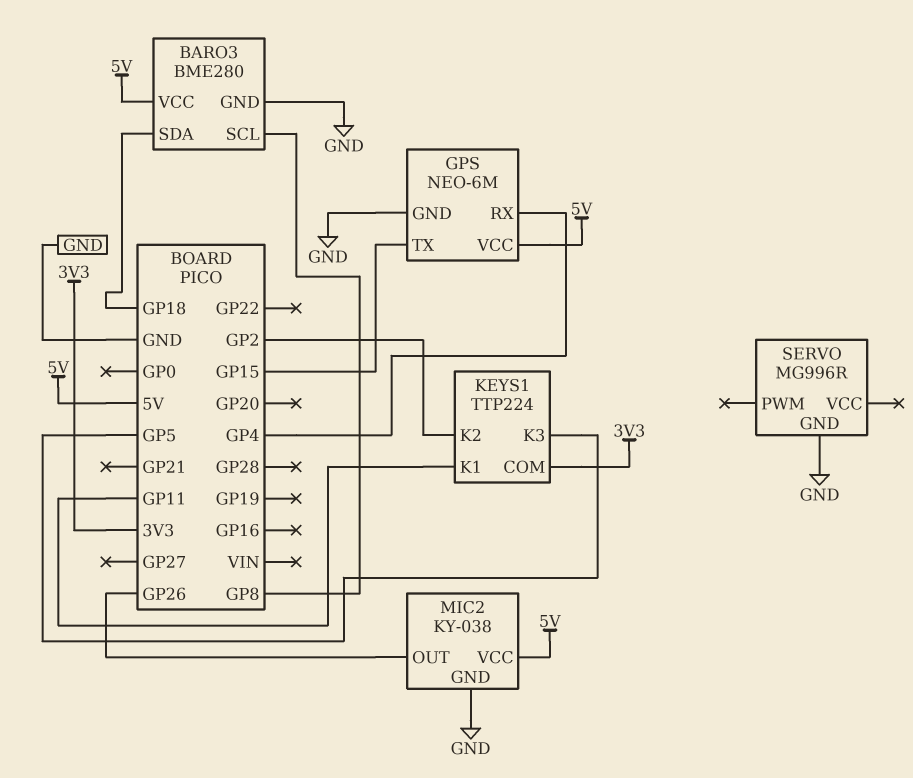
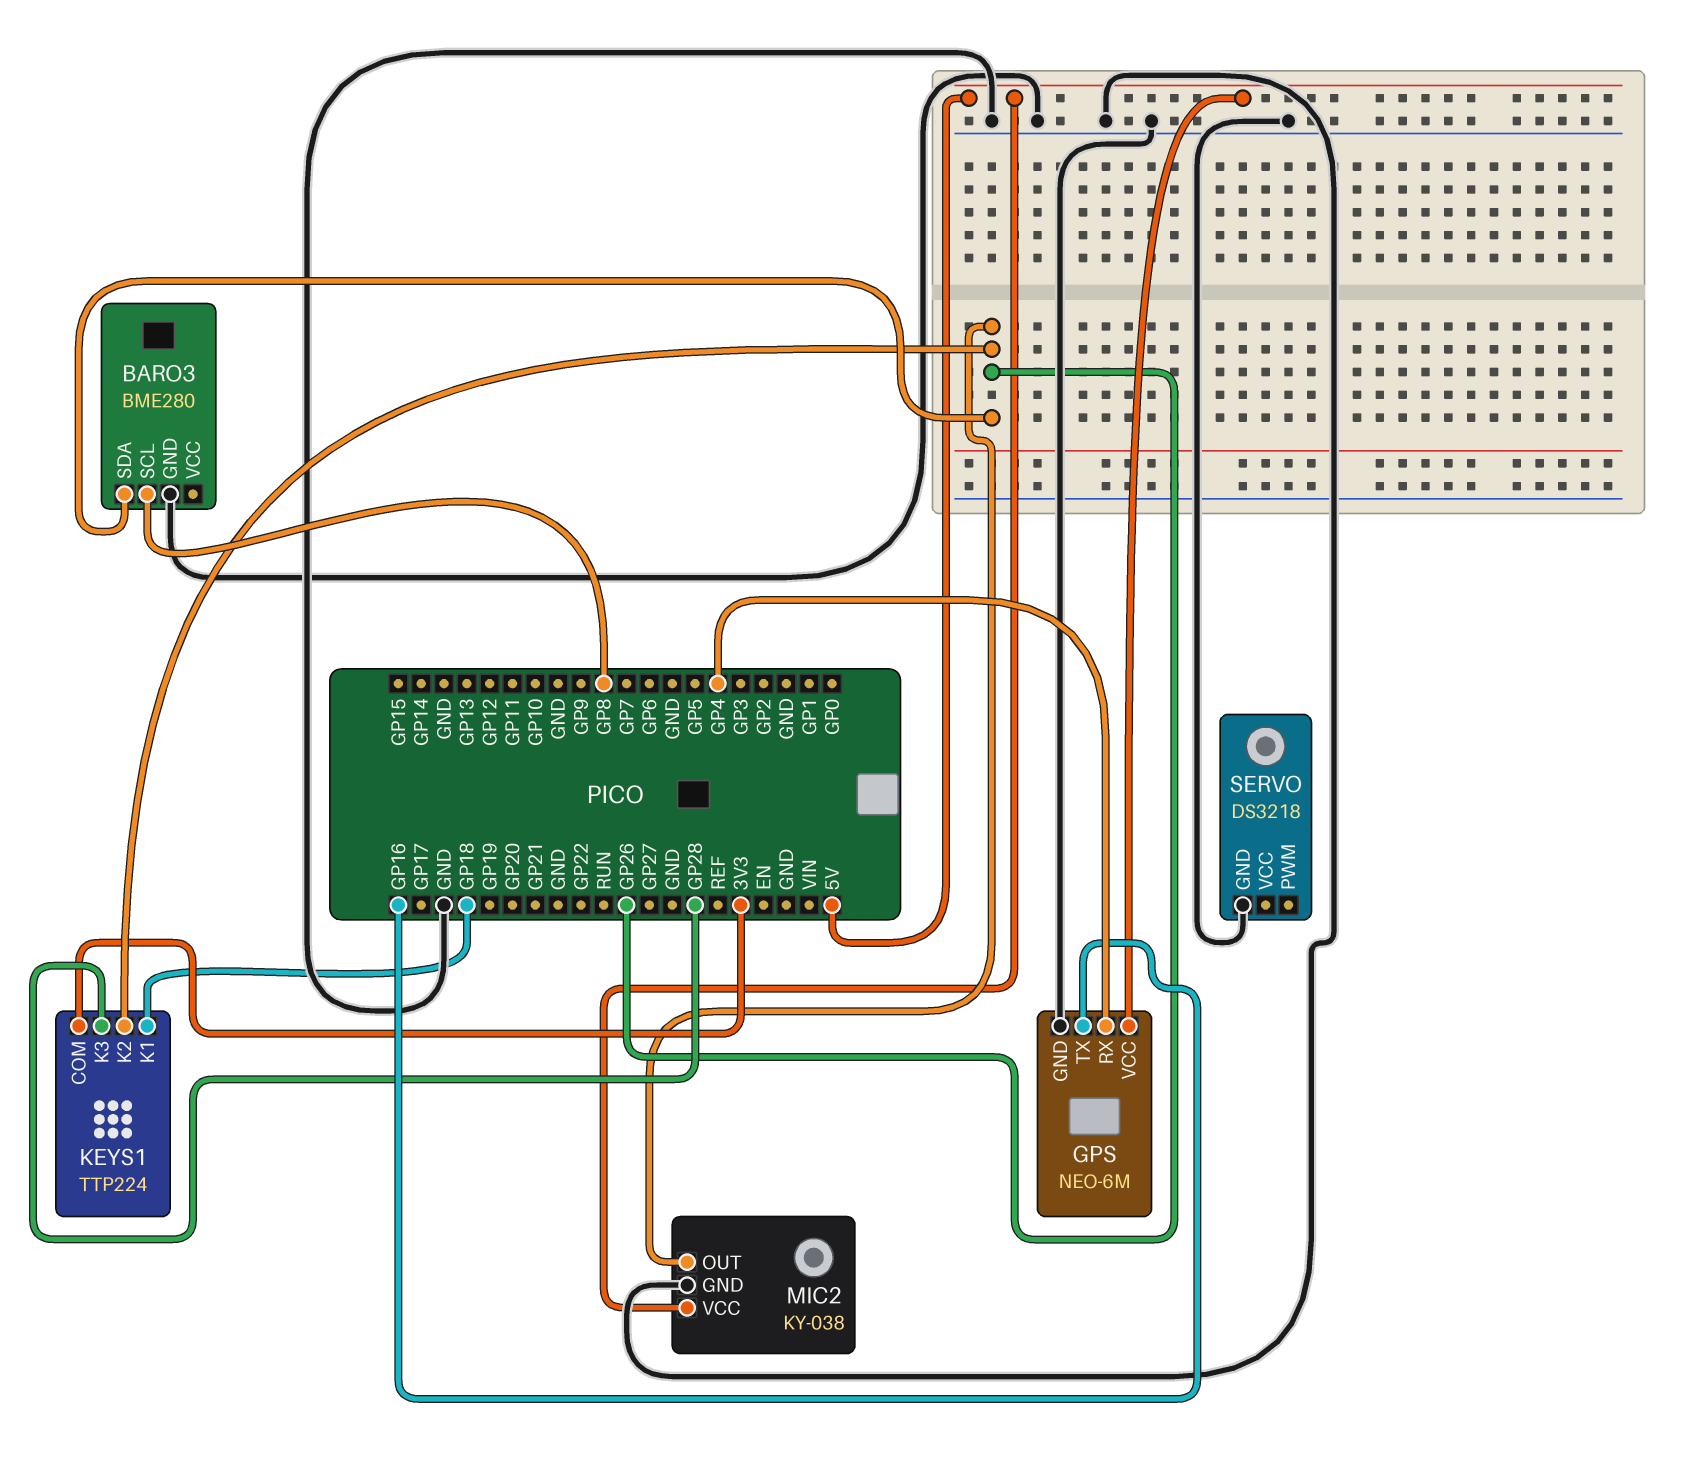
BARO3 pin SDA: GP18 -> GP26
BARO3 pin VCC: 5V -> none
GPS pin TX: GP15 -> GP16
KEYS1 pin K1: GP11 -> GP18
KEYS1 pin K2: GP2 -> GP26
KEYS1 pin K3: GP5 -> GP28
SERVO: MG996R -> DS3218

